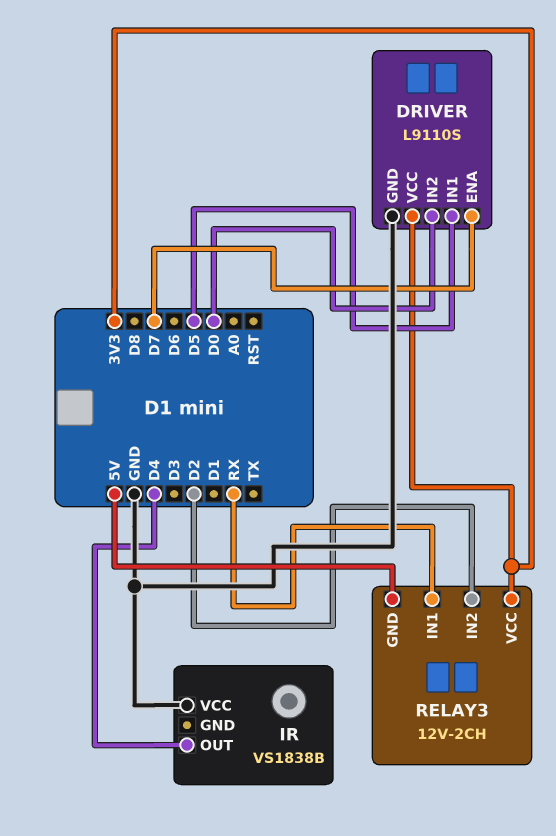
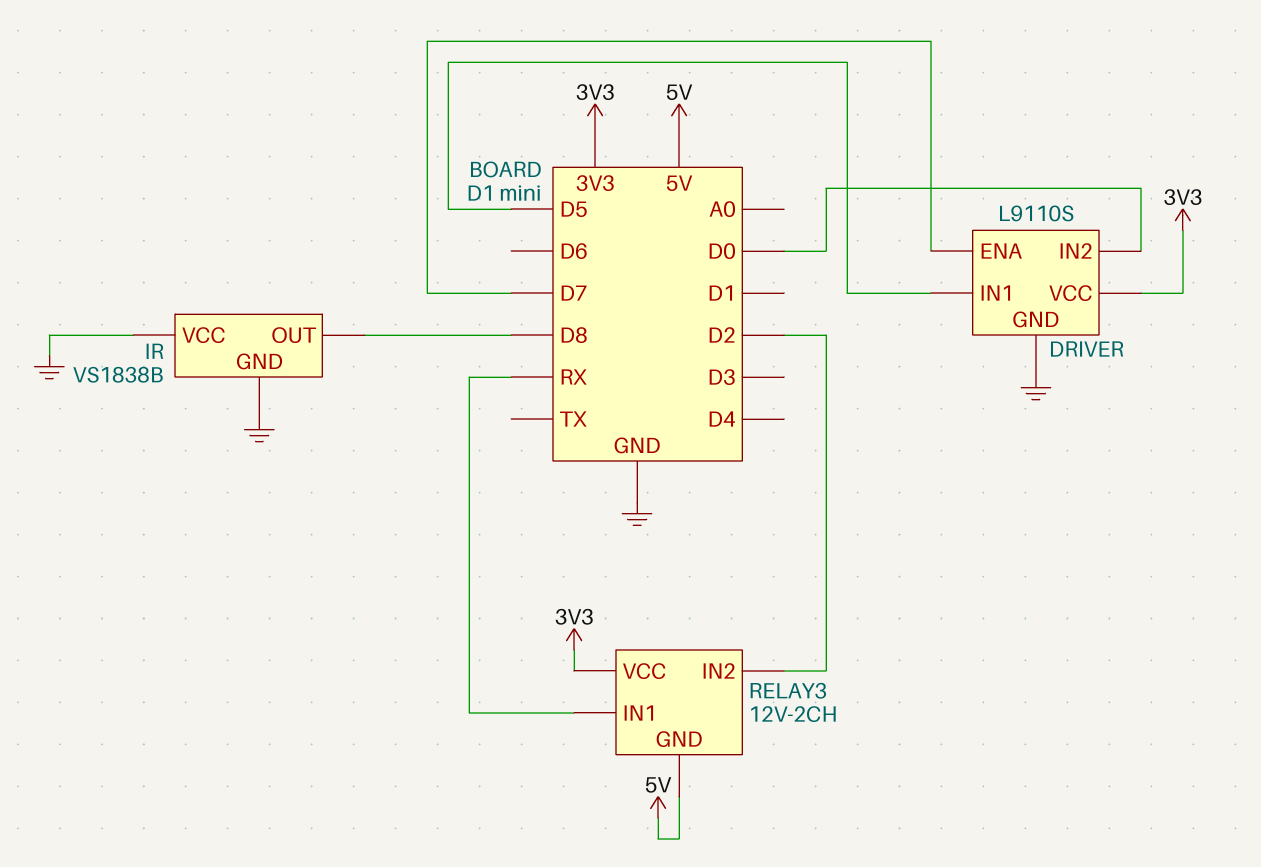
IR pin GND: none -> GND
IR pin OUT: D4 -> D8

